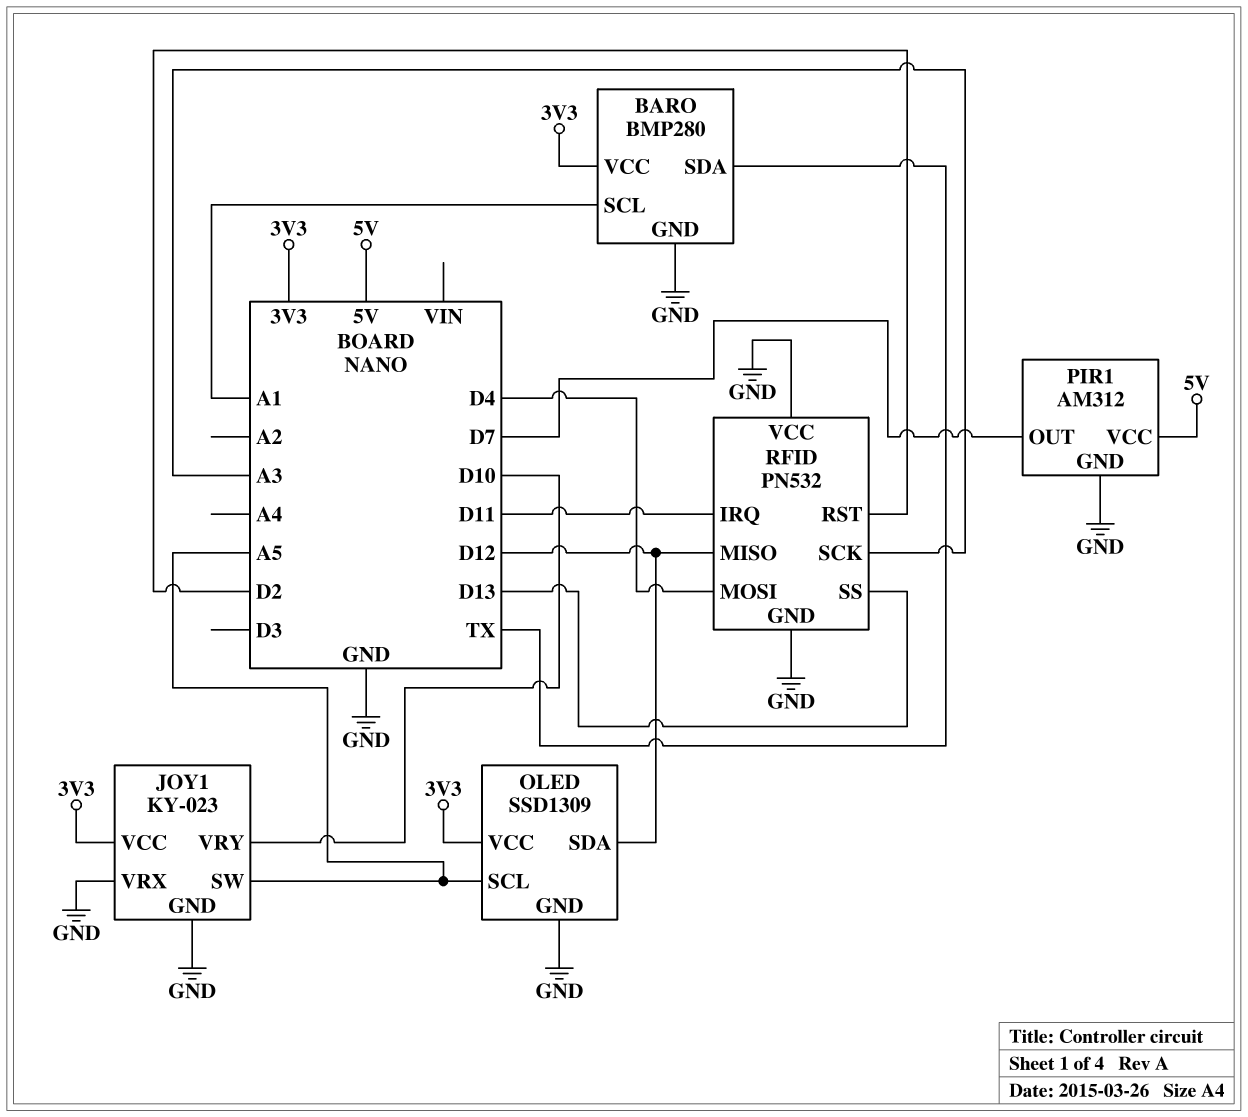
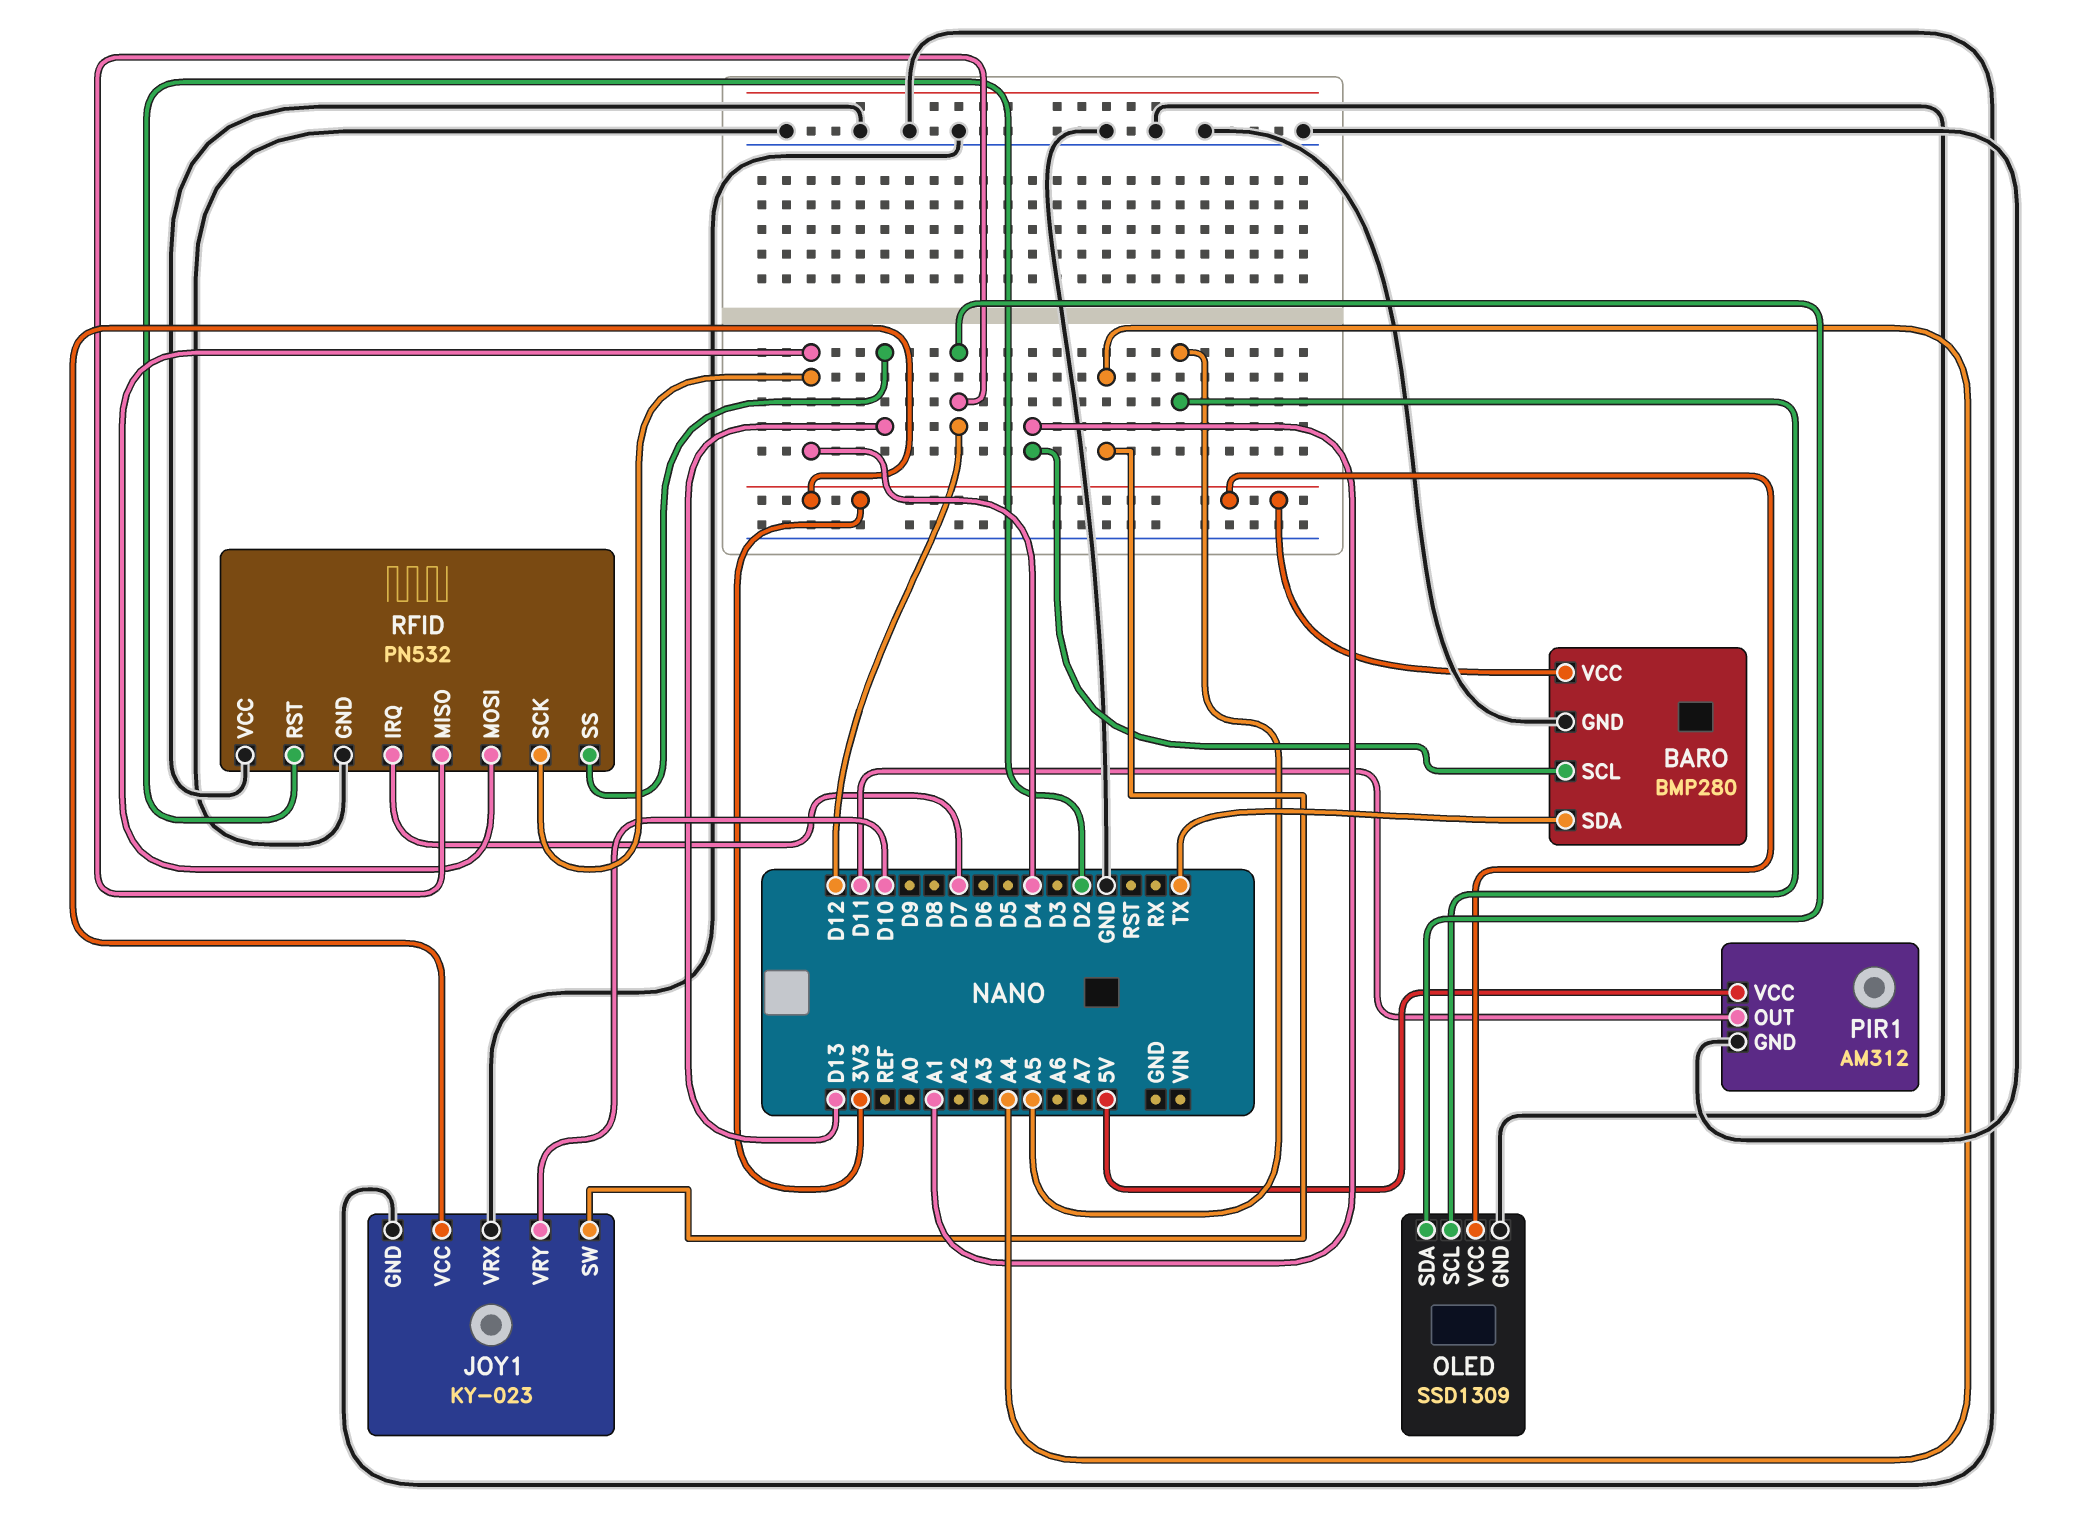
JOY1 pin SW: A5 -> A4
PIR1 pin OUT: D7 -> D11
RFID pin IRQ: D11 -> D7
RFID pin SCK: A3 -> D4

